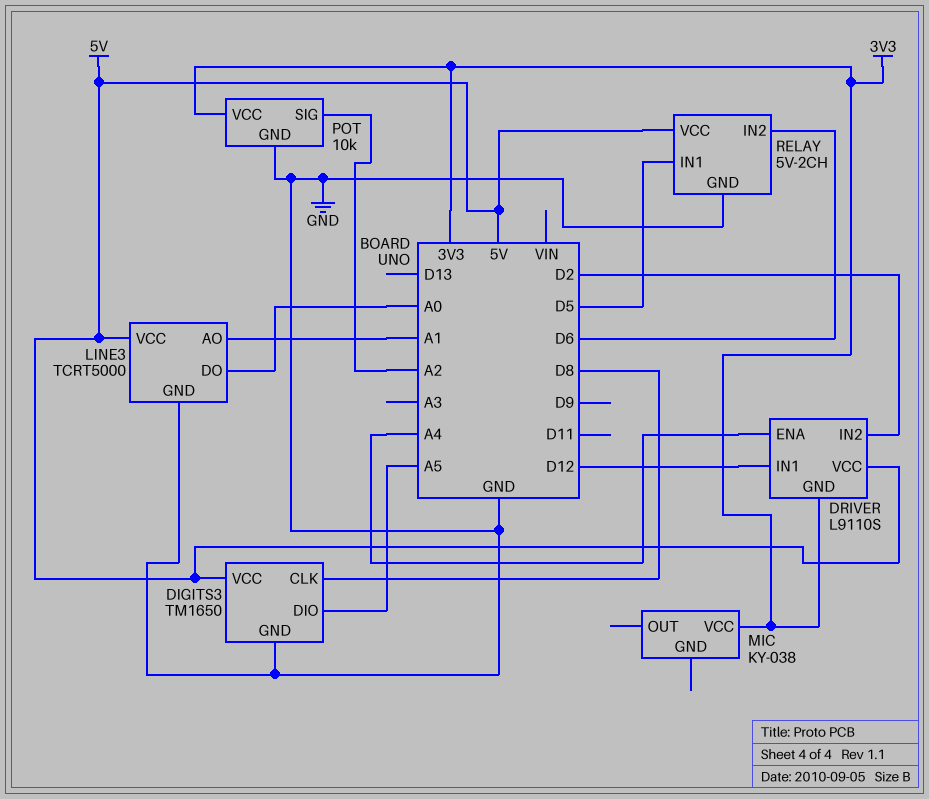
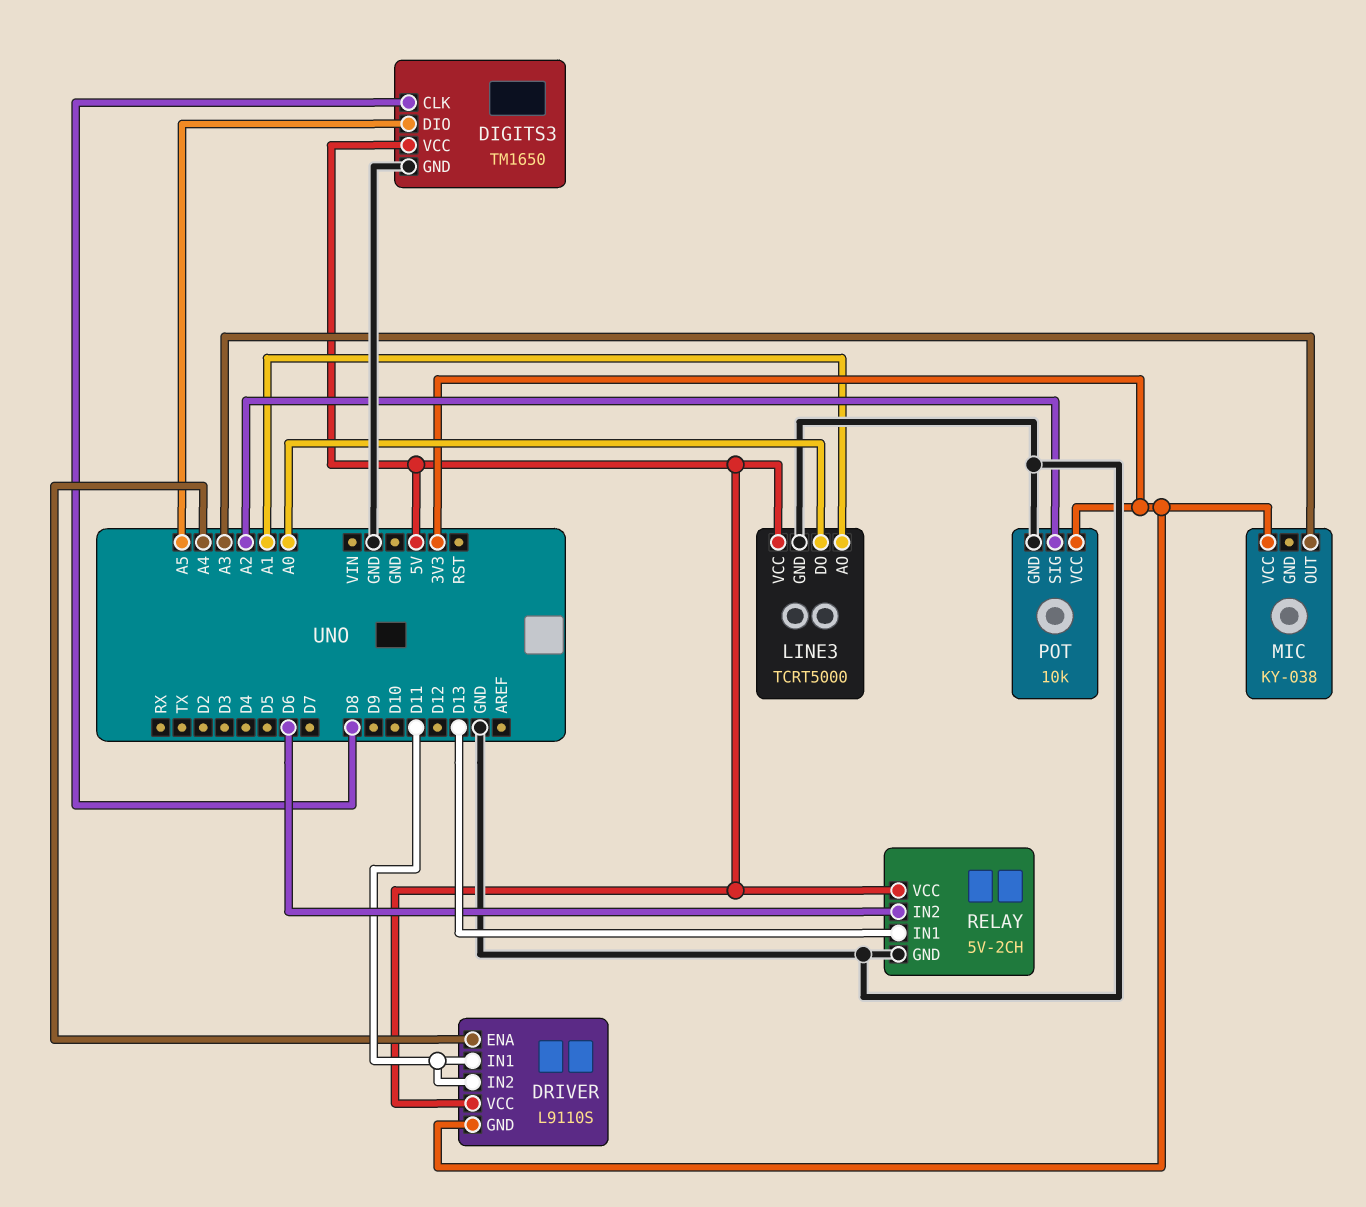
DRIVER pin IN1: D12 -> D11
DRIVER pin IN2: D2 -> D11
MIC pin OUT: none -> A3
RELAY pin IN1: D5 -> D13

